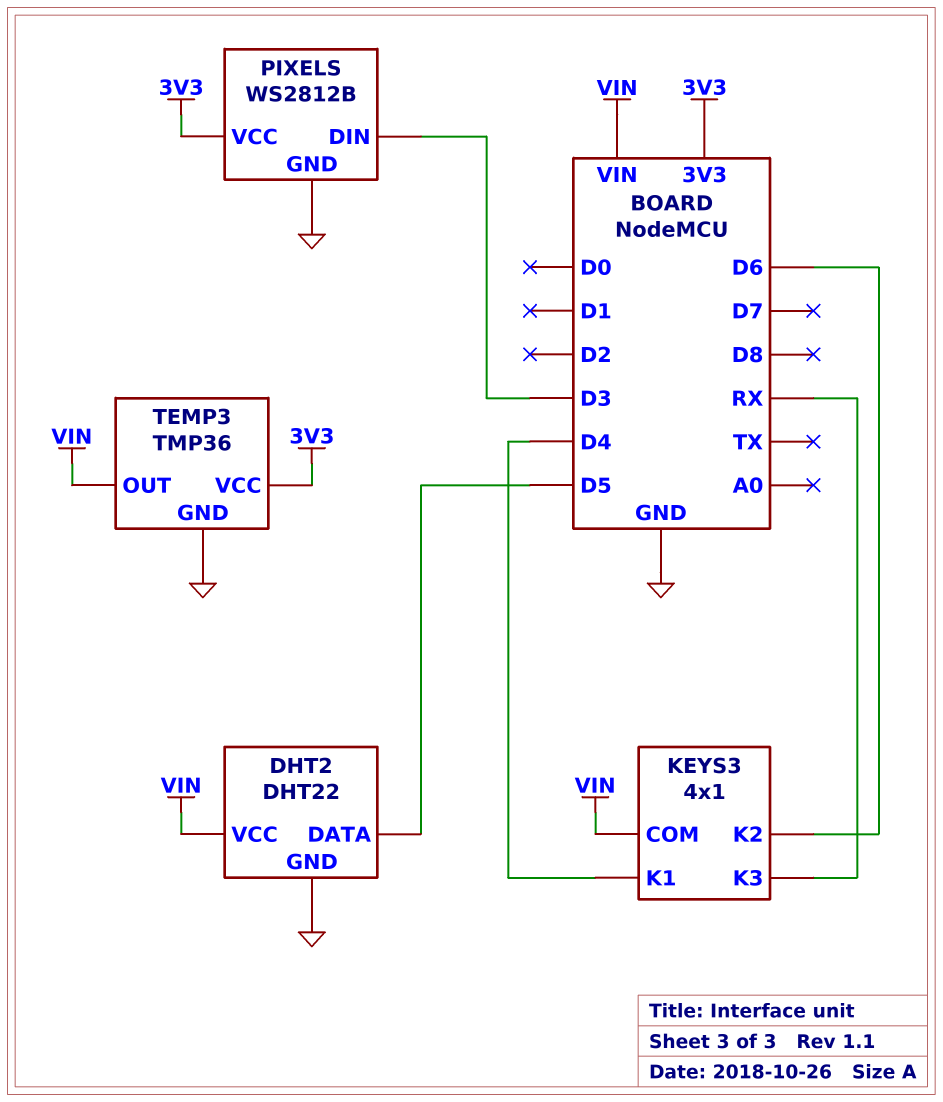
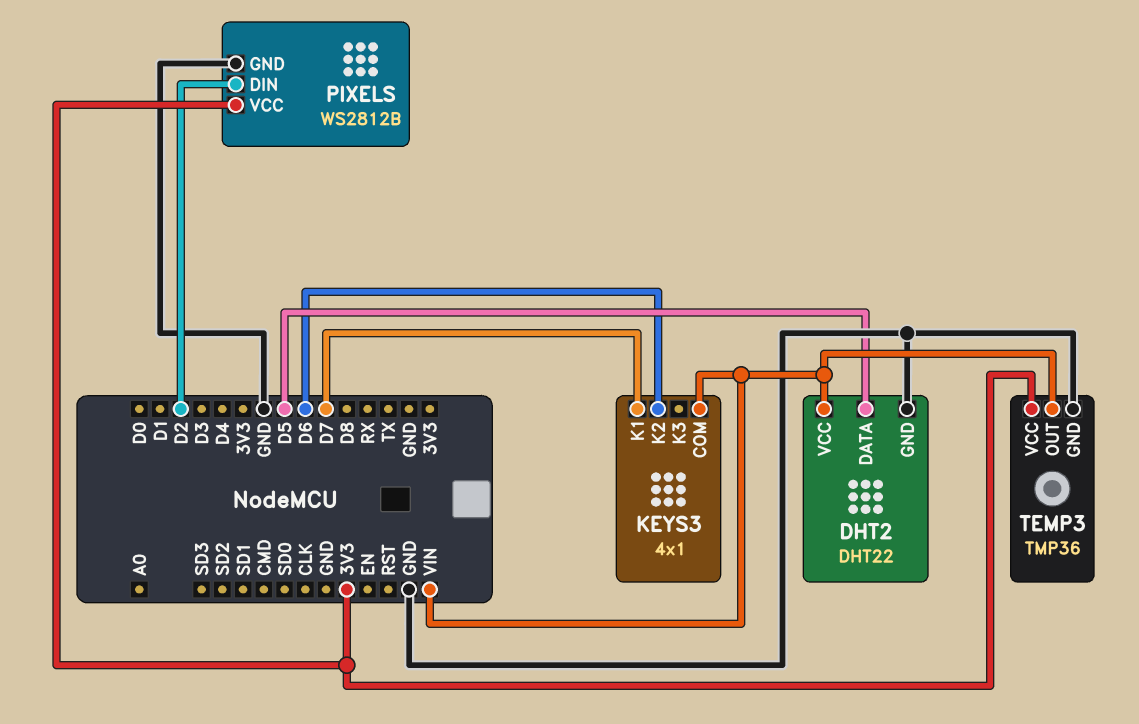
KEYS3 pin K1: D4 -> D7
KEYS3 pin K3: RX -> none
PIXELS pin DIN: D3 -> D2

